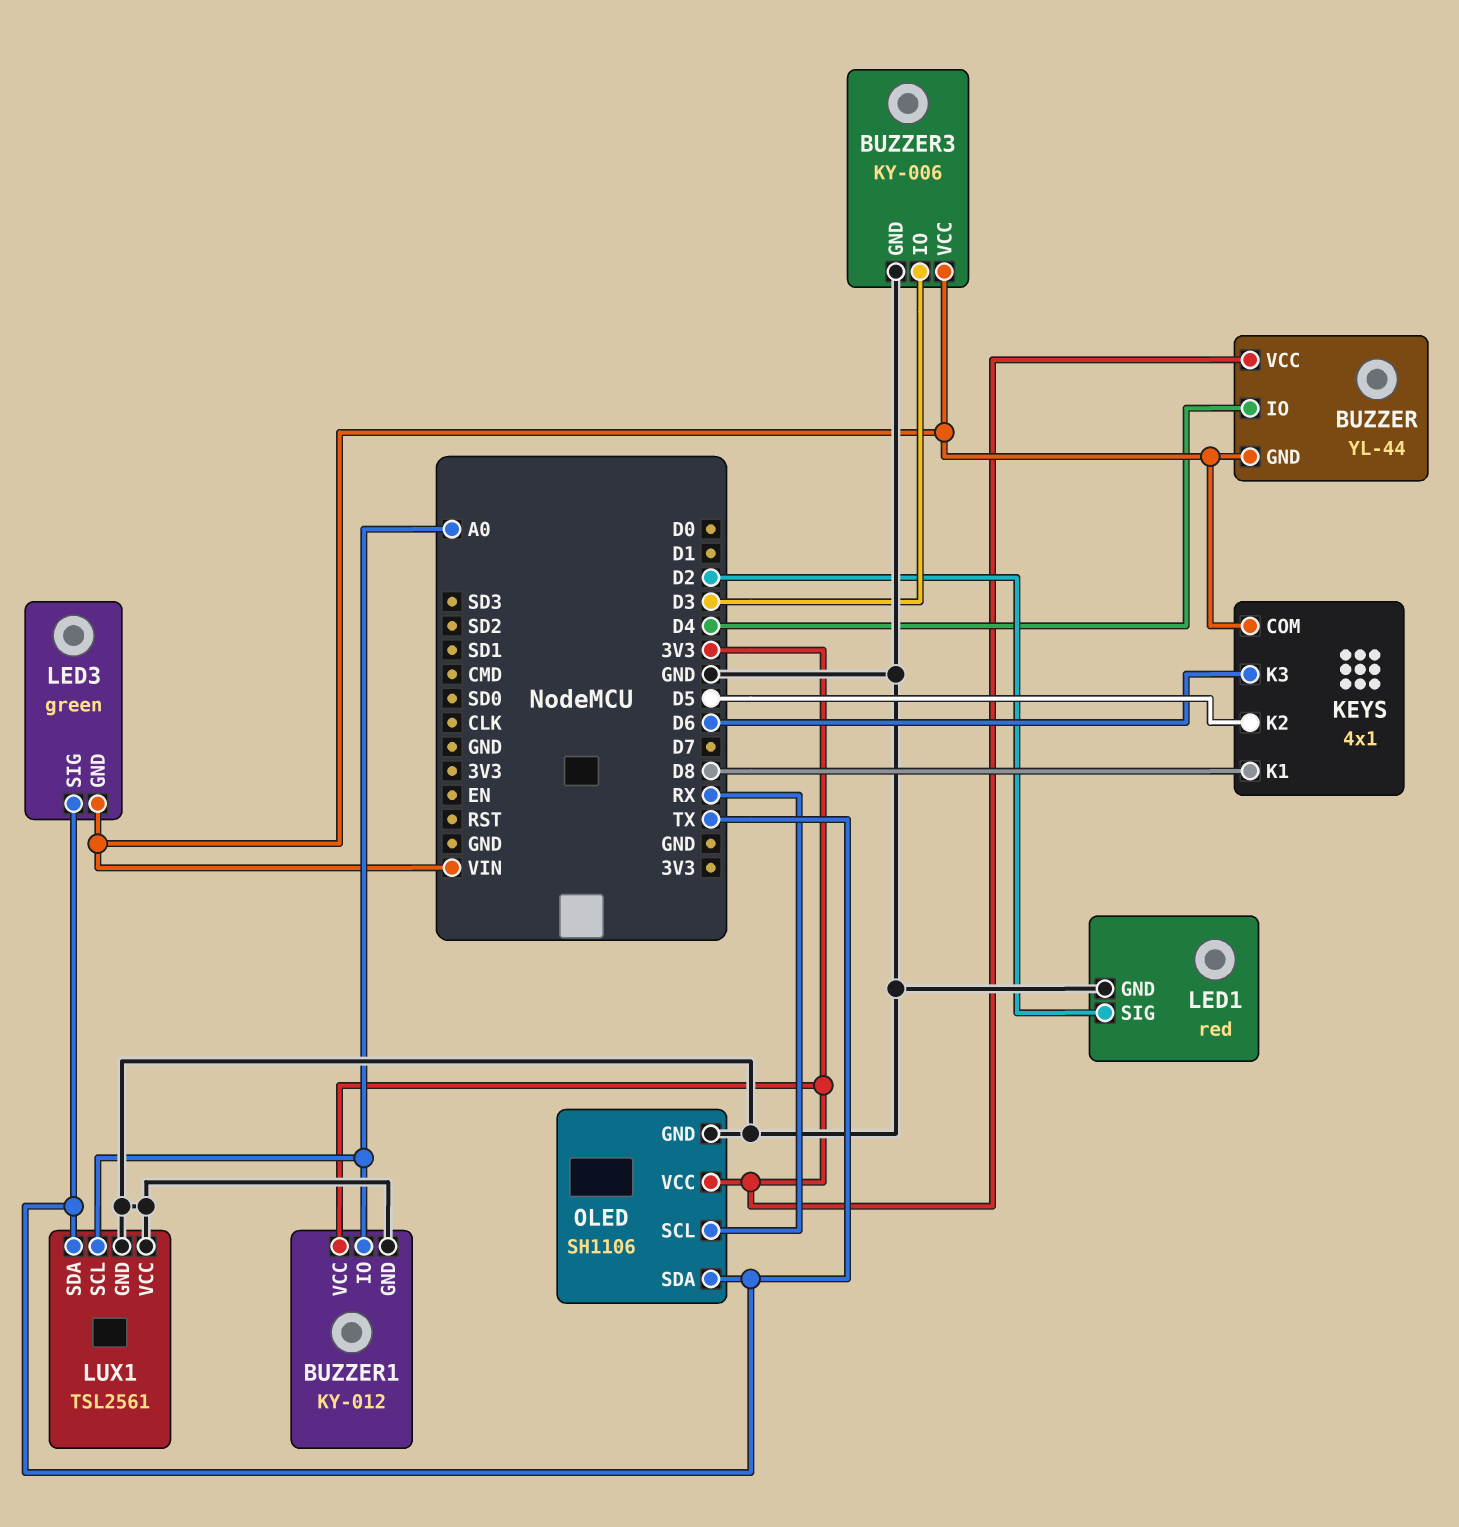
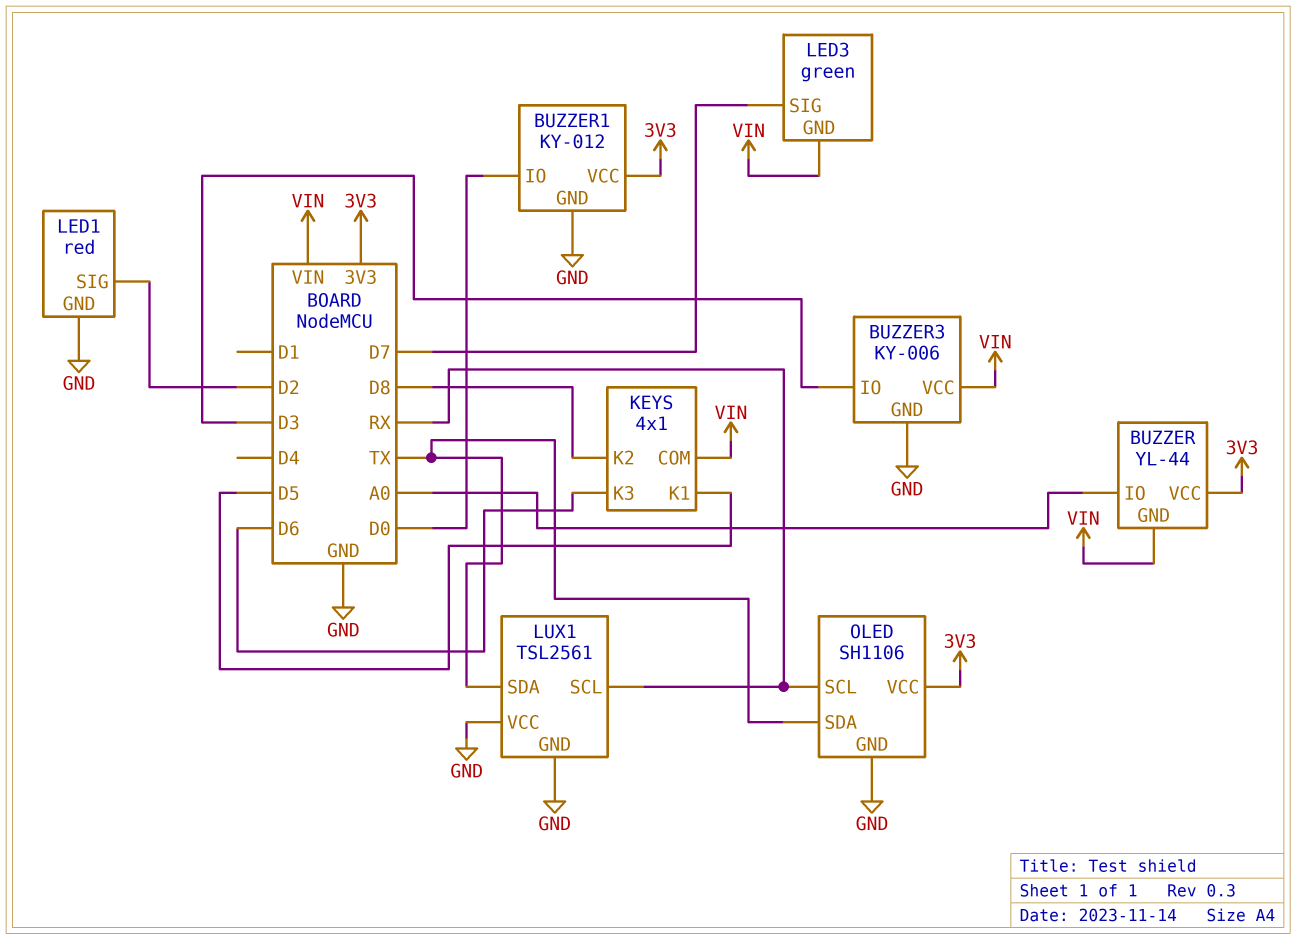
BUZZER pin IO: D4 -> A0
BUZZER1 pin IO: A0 -> D0
KEYS pin K1: D8 -> D5
KEYS pin K2: D5 -> D8
LED3 pin SIG: TX -> D7
LUX1 pin SCL: A0 -> RX

